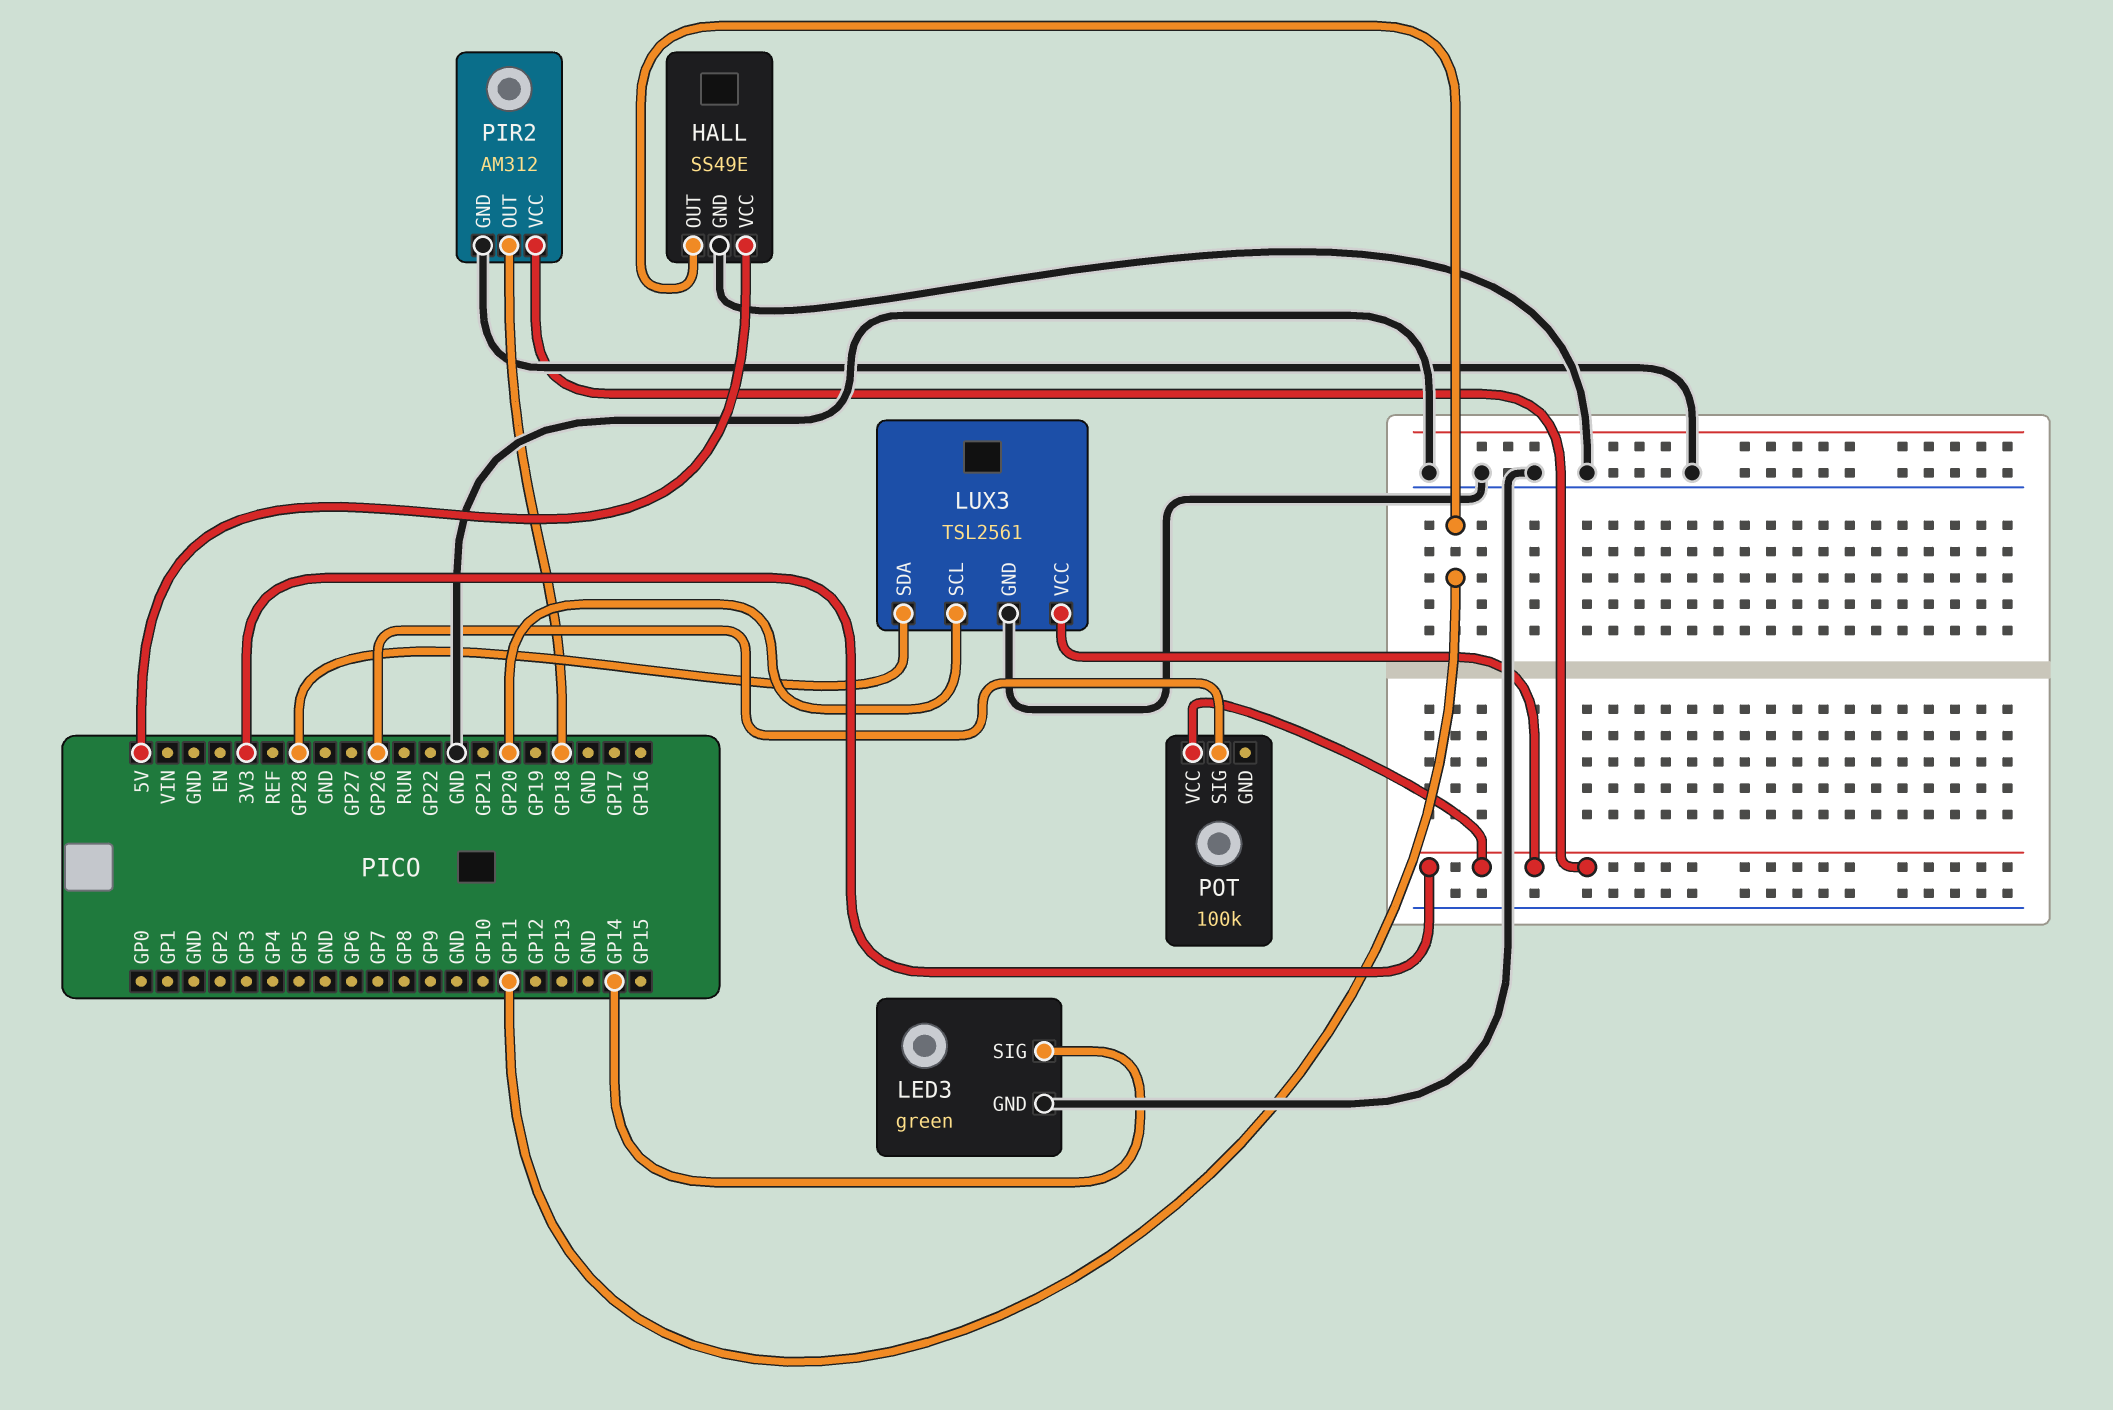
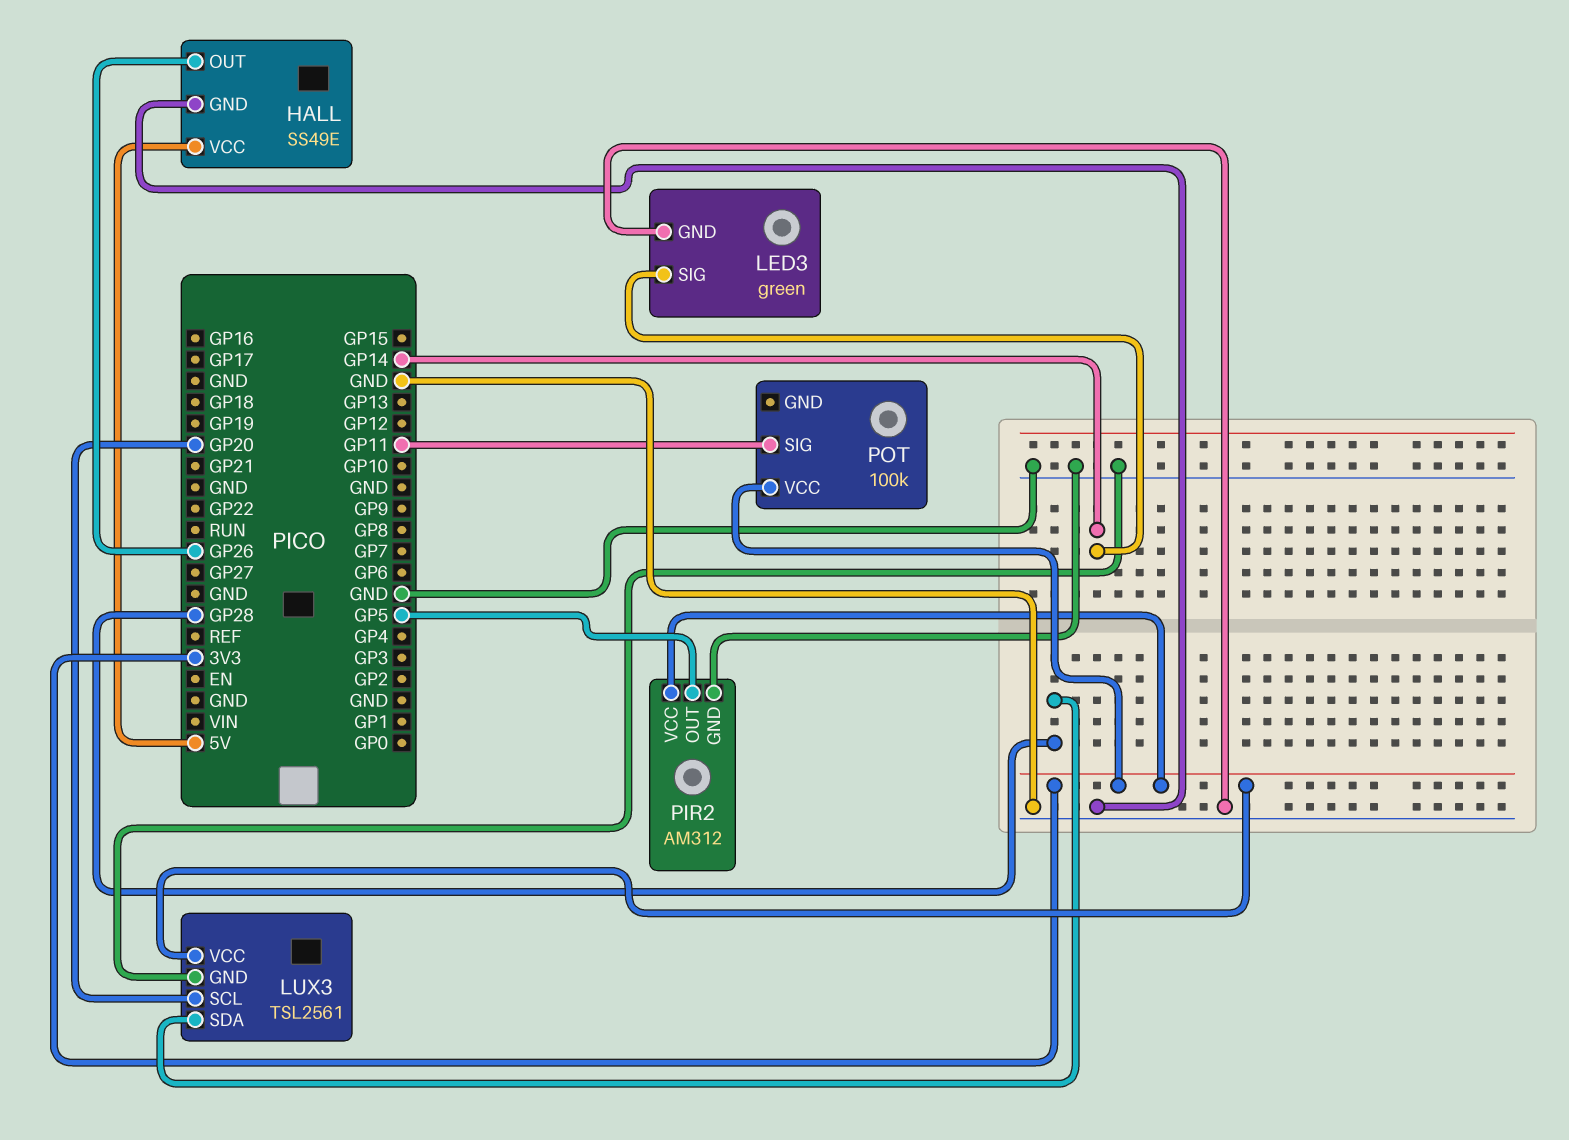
HALL pin OUT: GP11 -> GP26
PIR2 pin OUT: GP18 -> GP5
POT pin SIG: GP26 -> GP11

